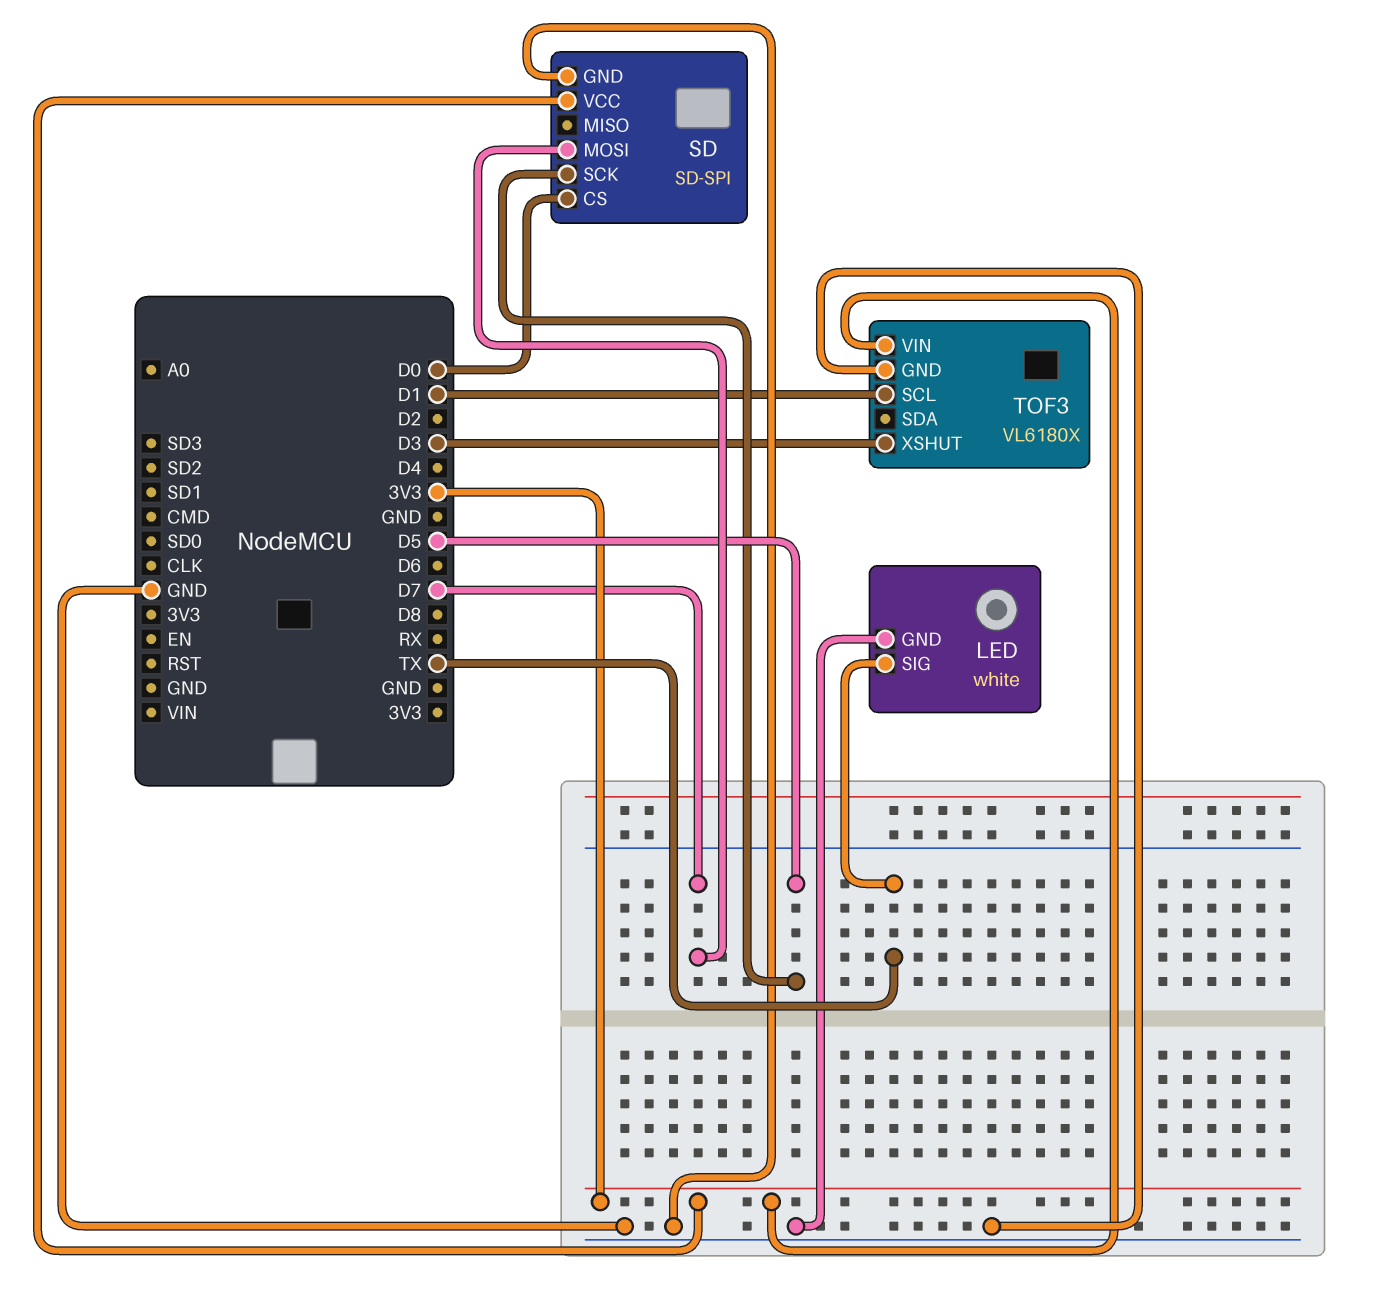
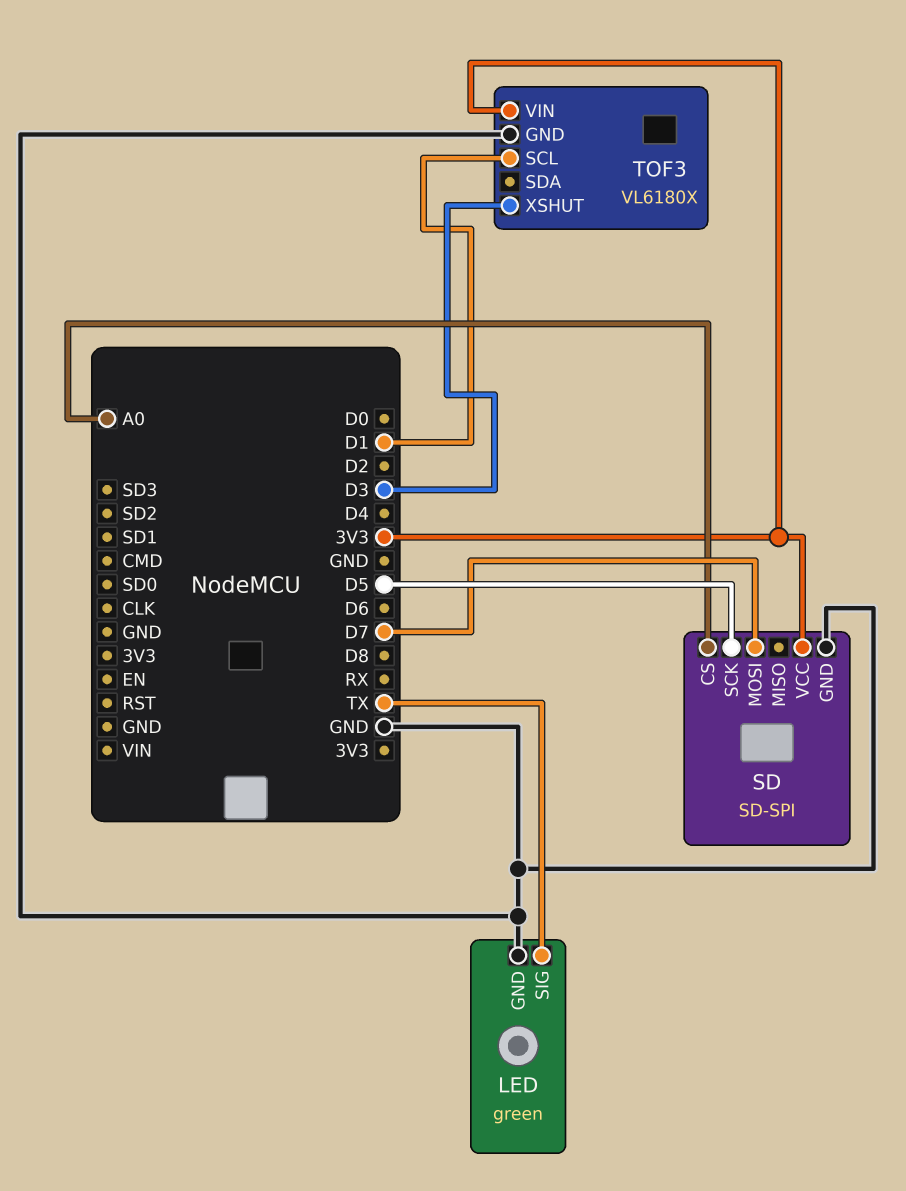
LED: white -> green
SD pin CS: D0 -> A0

